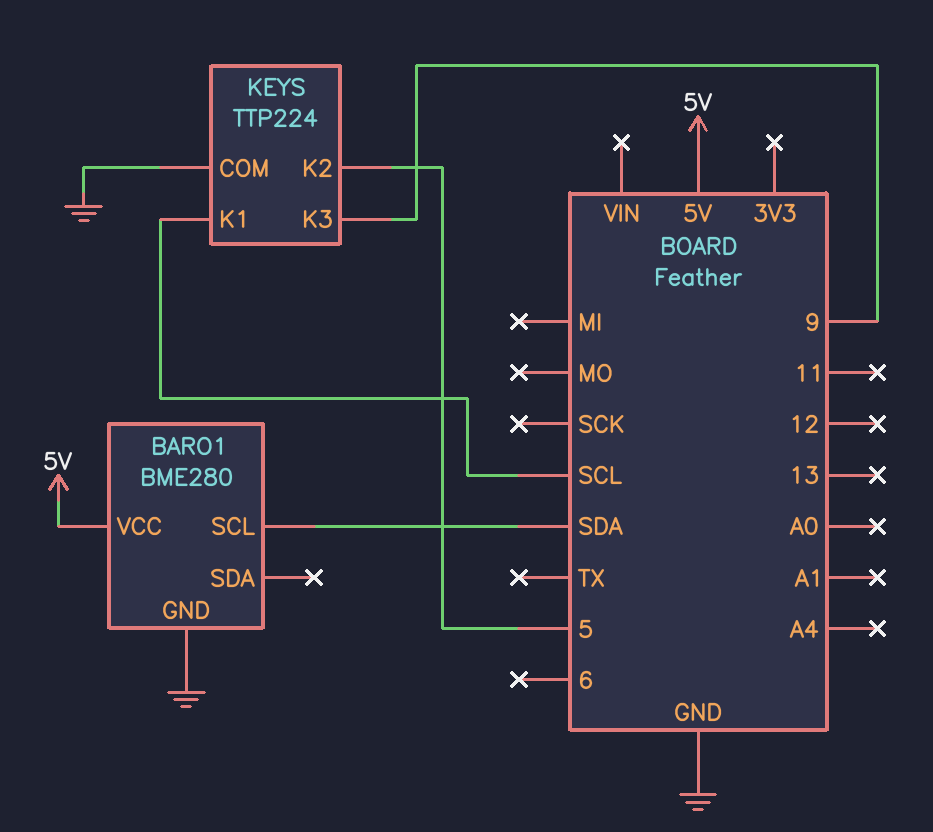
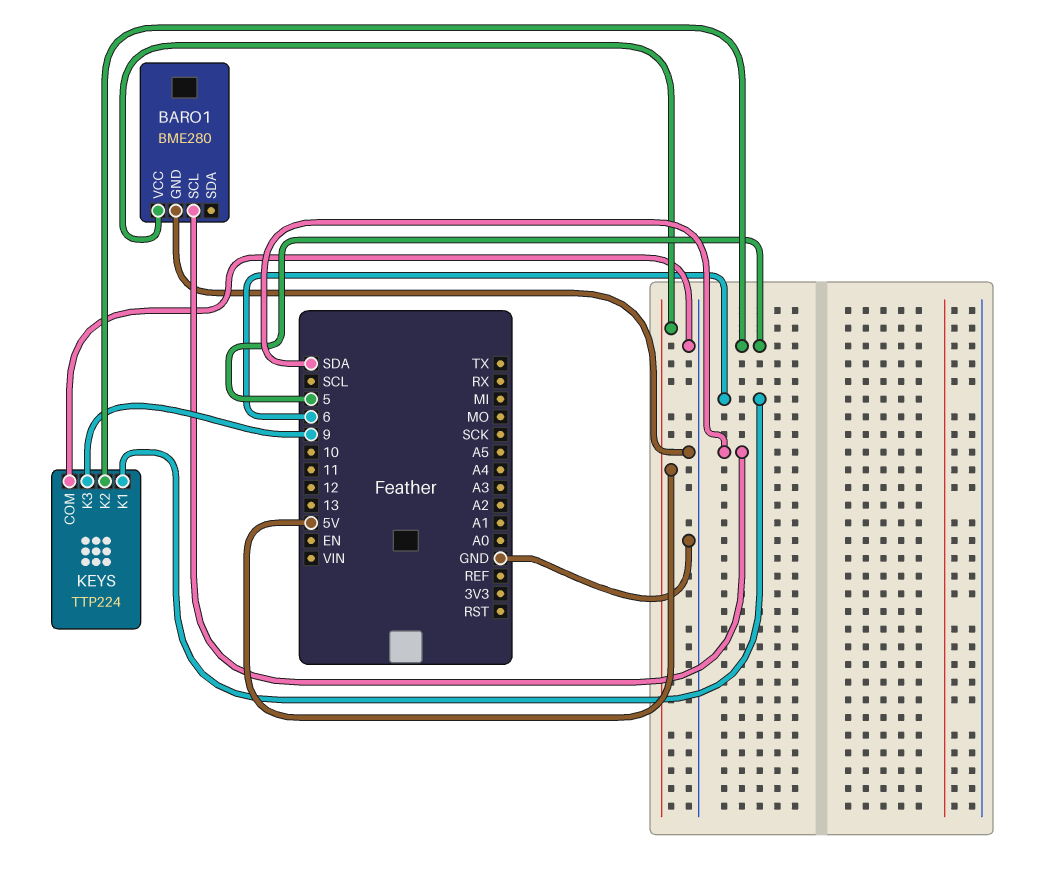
KEYS pin K1: SCL -> 6

